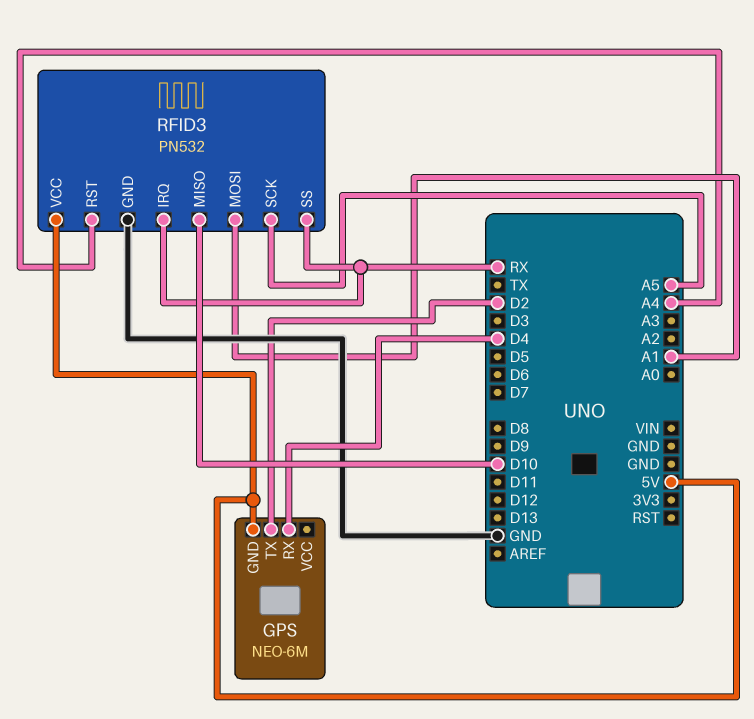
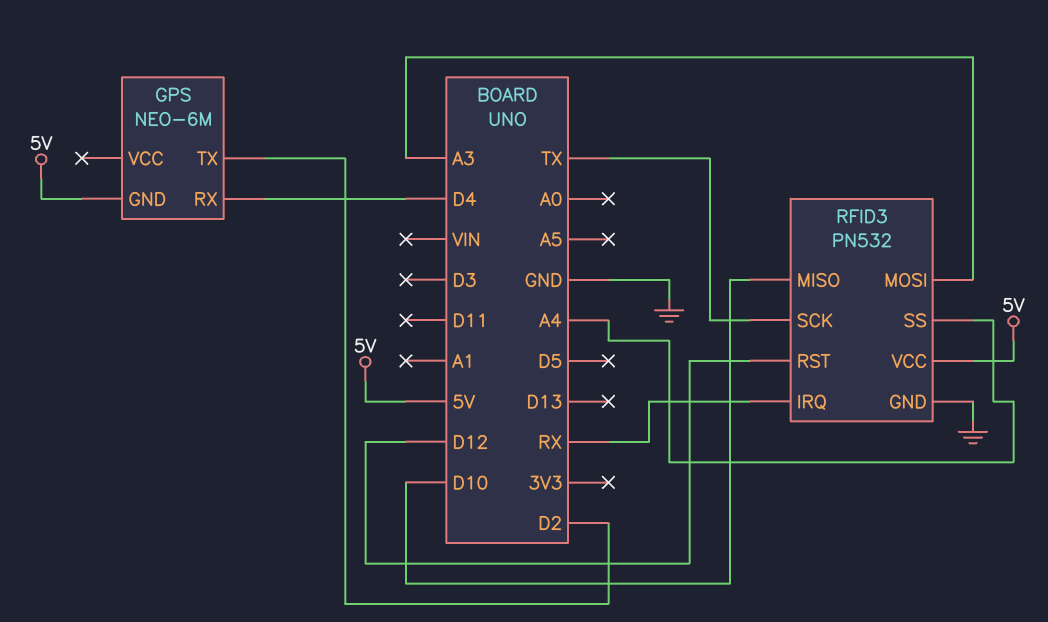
RFID3 pin MOSI: A1 -> A3
RFID3 pin RST: A4 -> D12
RFID3 pin SCK: A5 -> TX
RFID3 pin SS: RX -> A4

